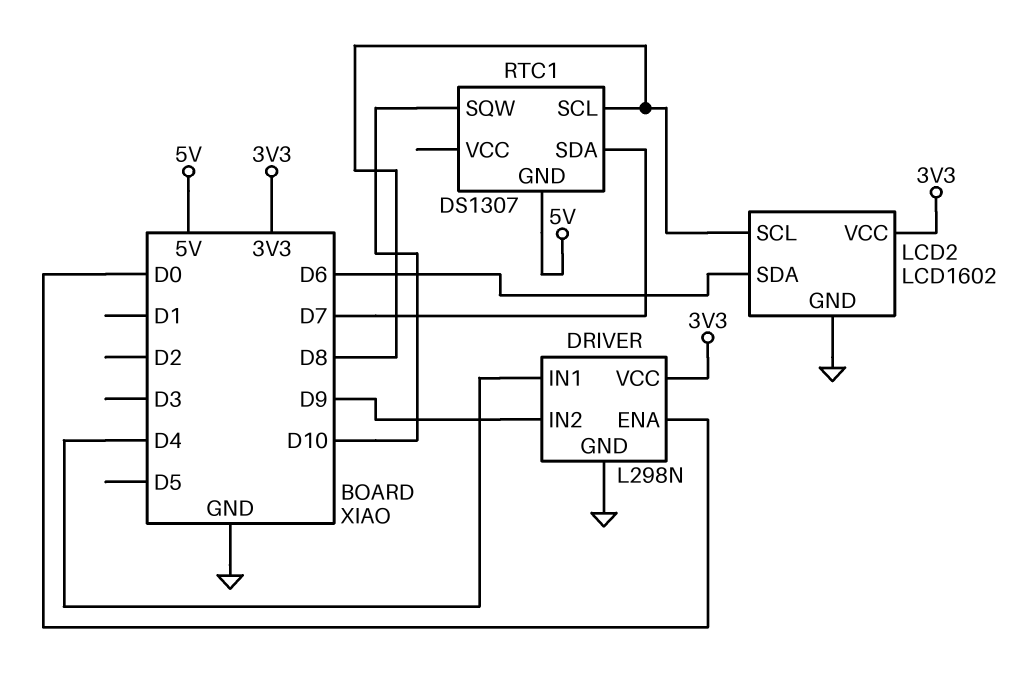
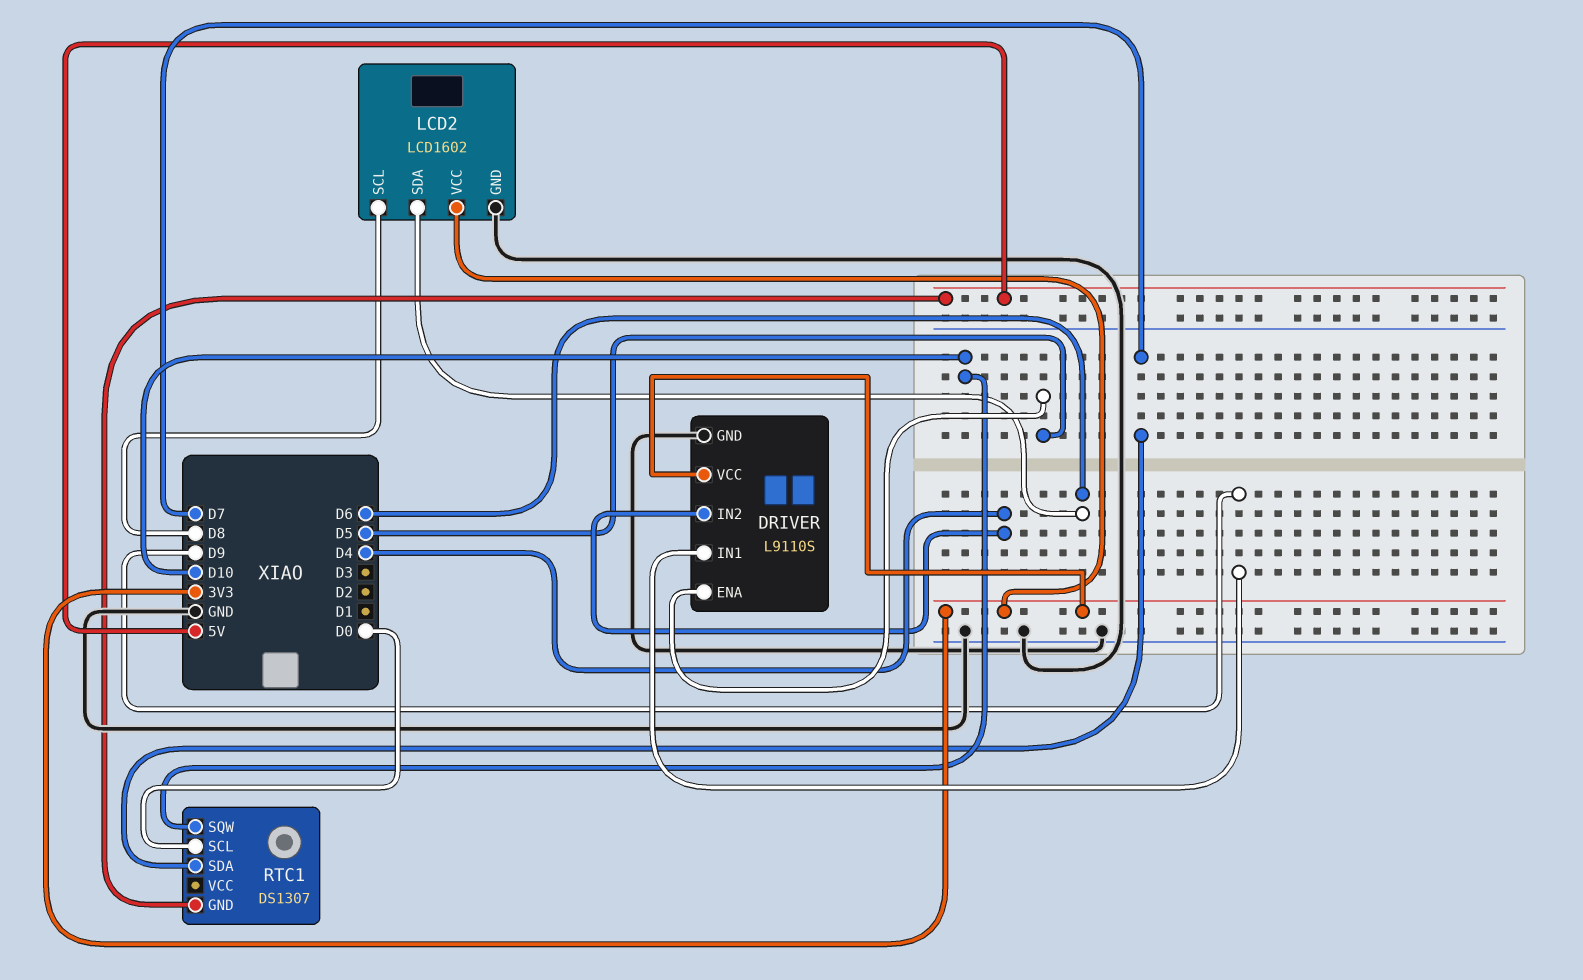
DRIVER: L298N -> L9110S
DRIVER pin ENA: D0 -> D5
DRIVER pin IN1: D4 -> D9
DRIVER pin IN2: D9 -> D4
RTC1 pin SCL: D8 -> D0

